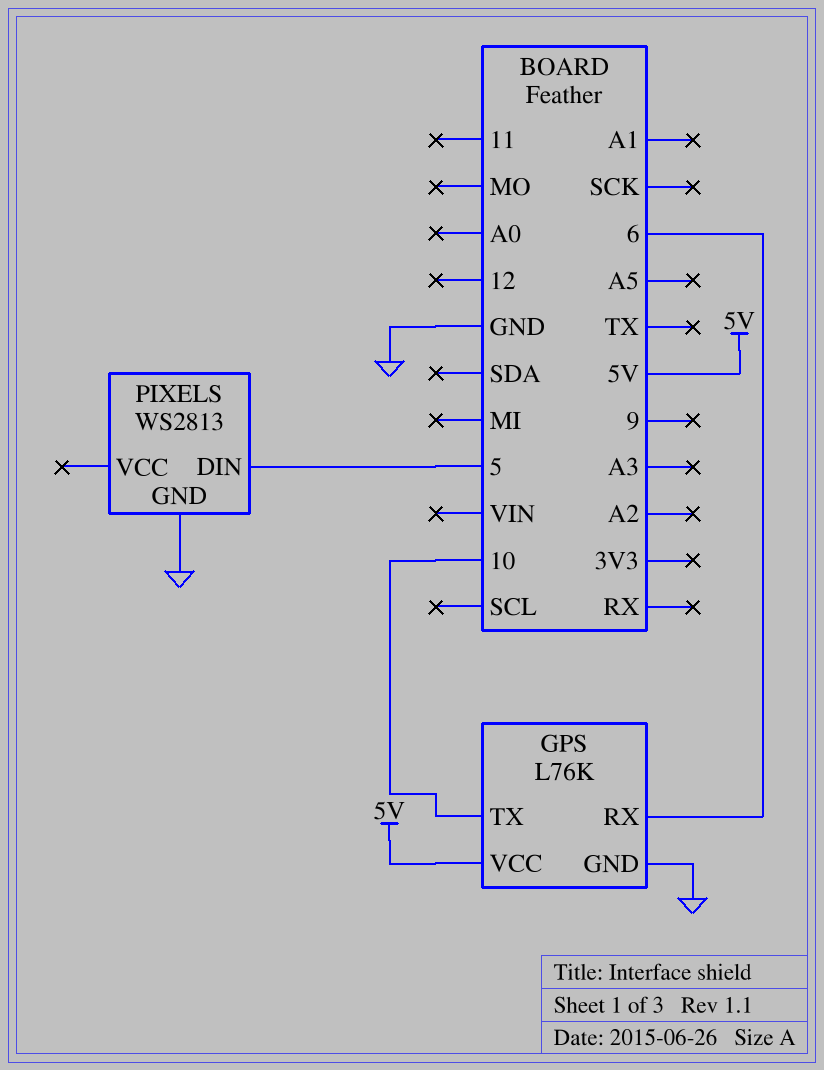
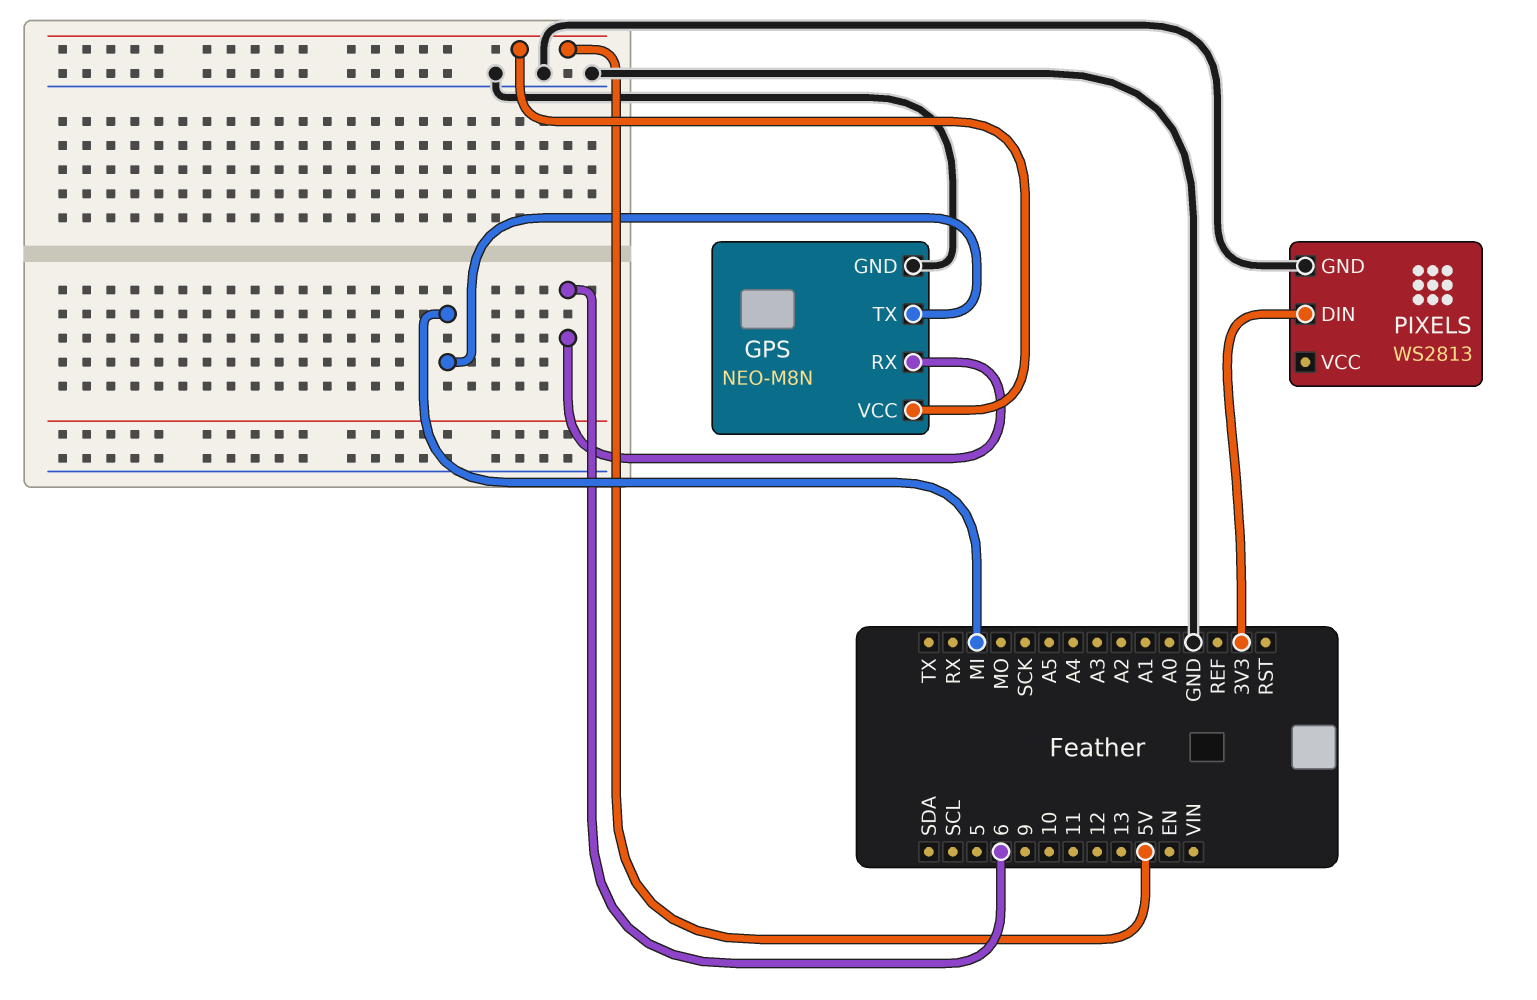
GPS: L76K -> NEO-M8N
GPS pin TX: 10 -> MI
PIXELS pin DIN: 5 -> 3V3

